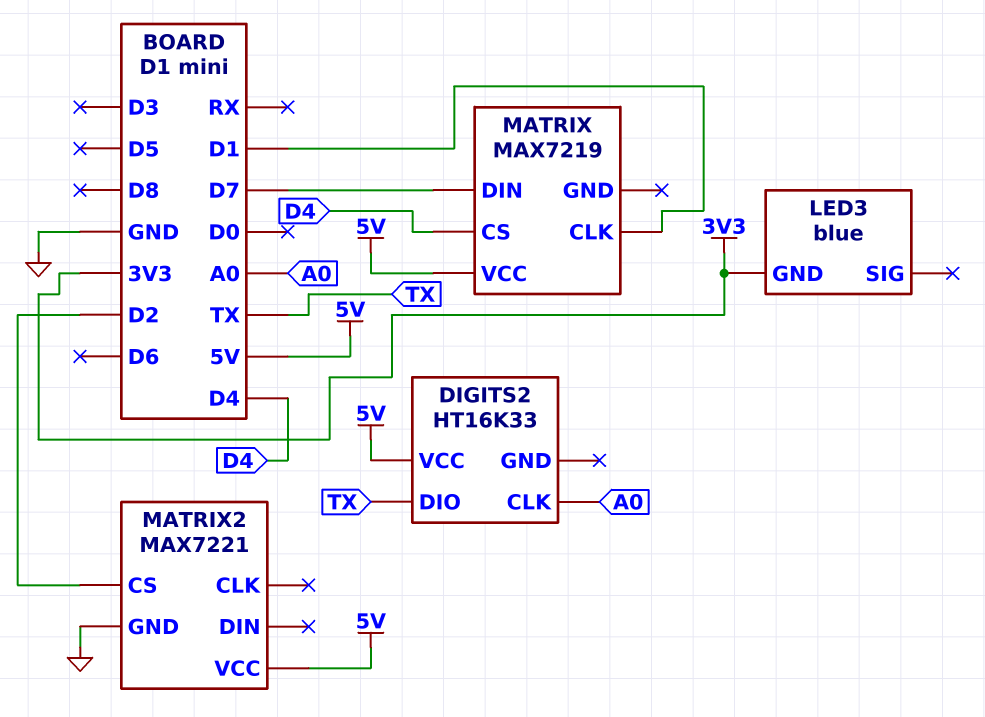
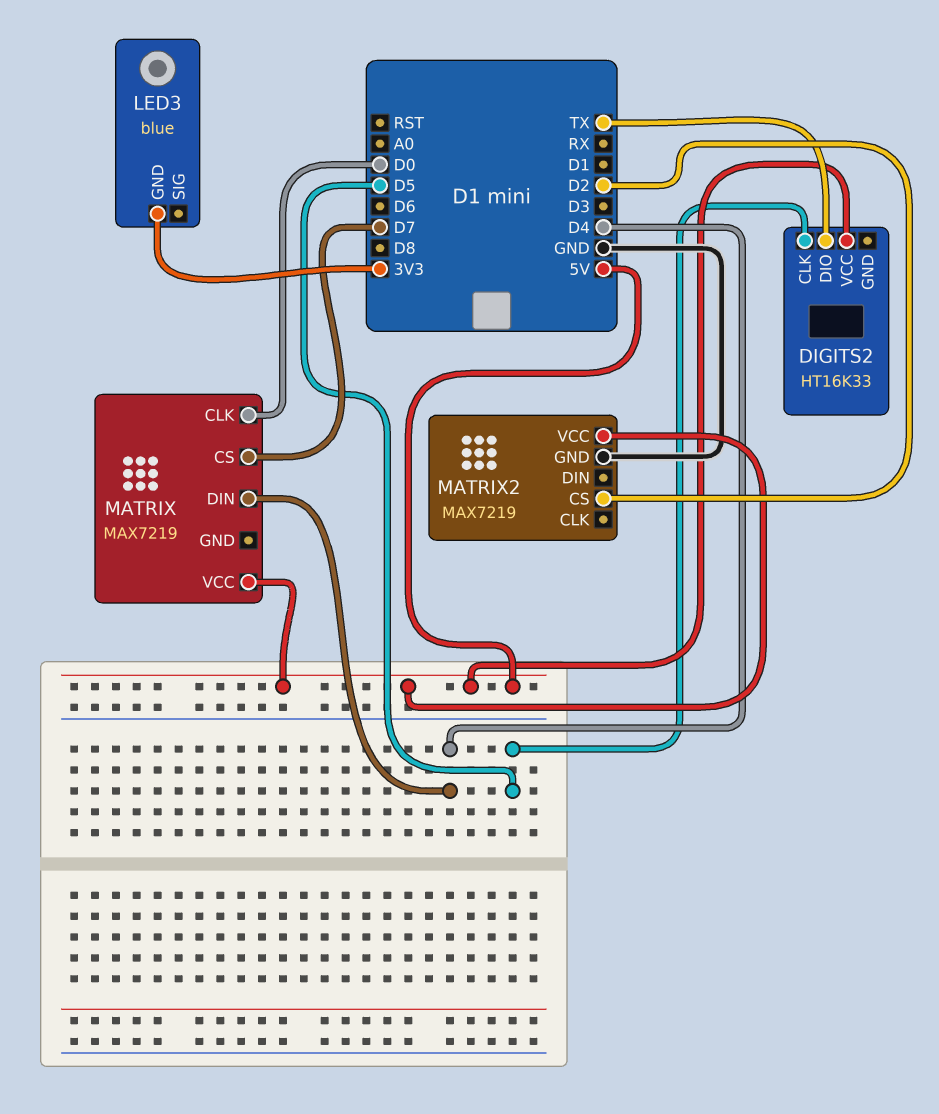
DIGITS2 pin CLK: A0 -> D5
MATRIX pin CLK: D1 -> D0
MATRIX pin CS: D4 -> D7
MATRIX pin DIN: D7 -> D4
MATRIX2: MAX7221 -> MAX7219

